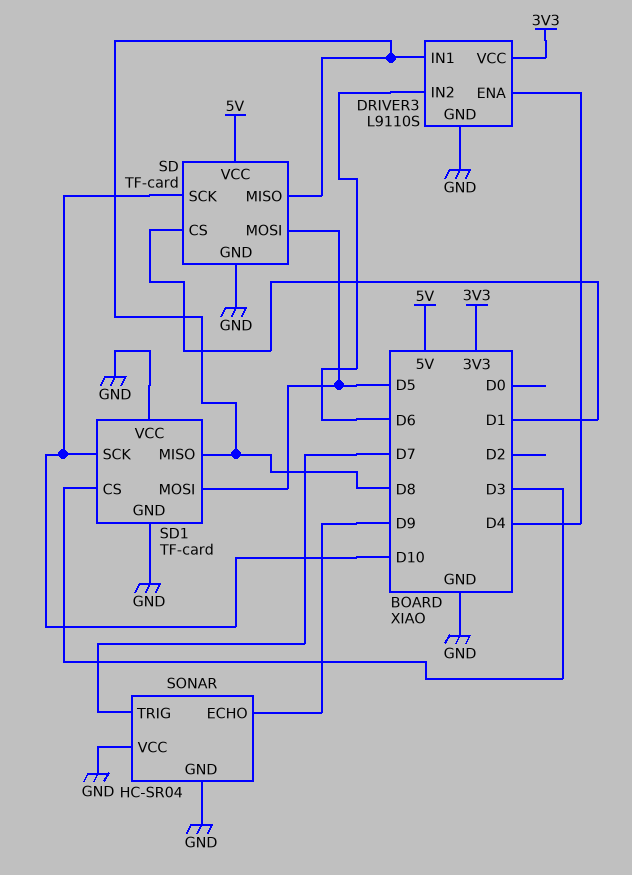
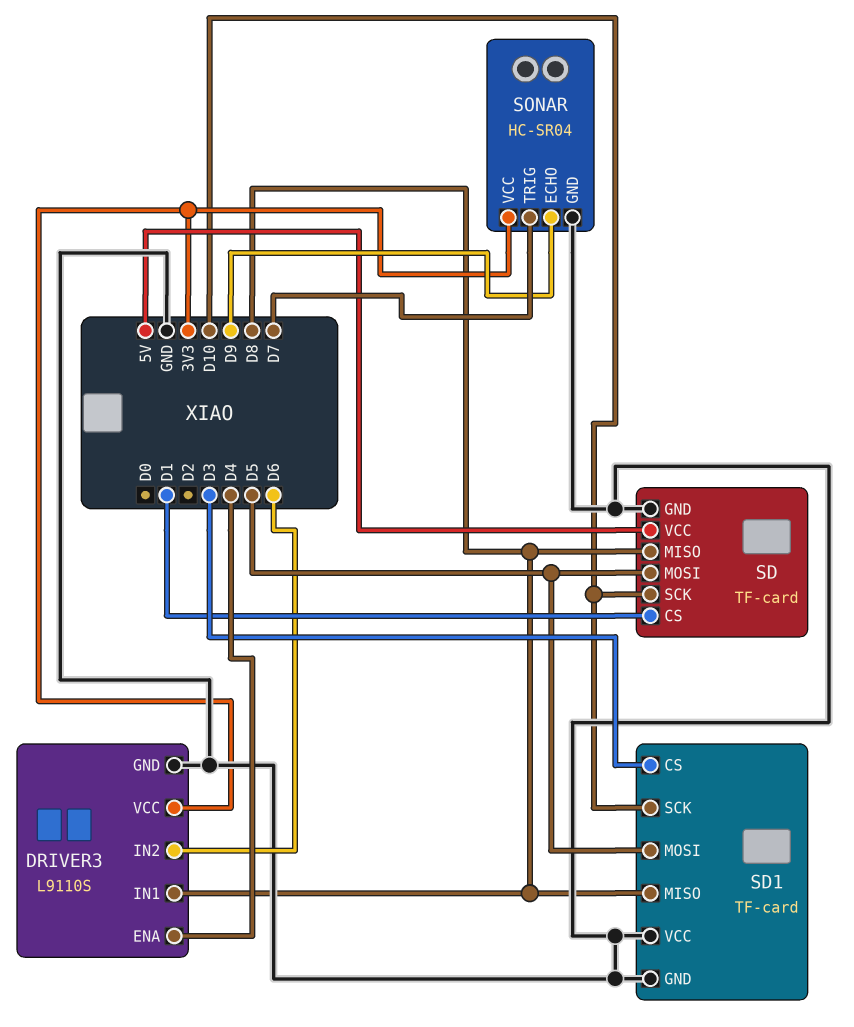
SONAR pin VCC: GND -> 3V3

